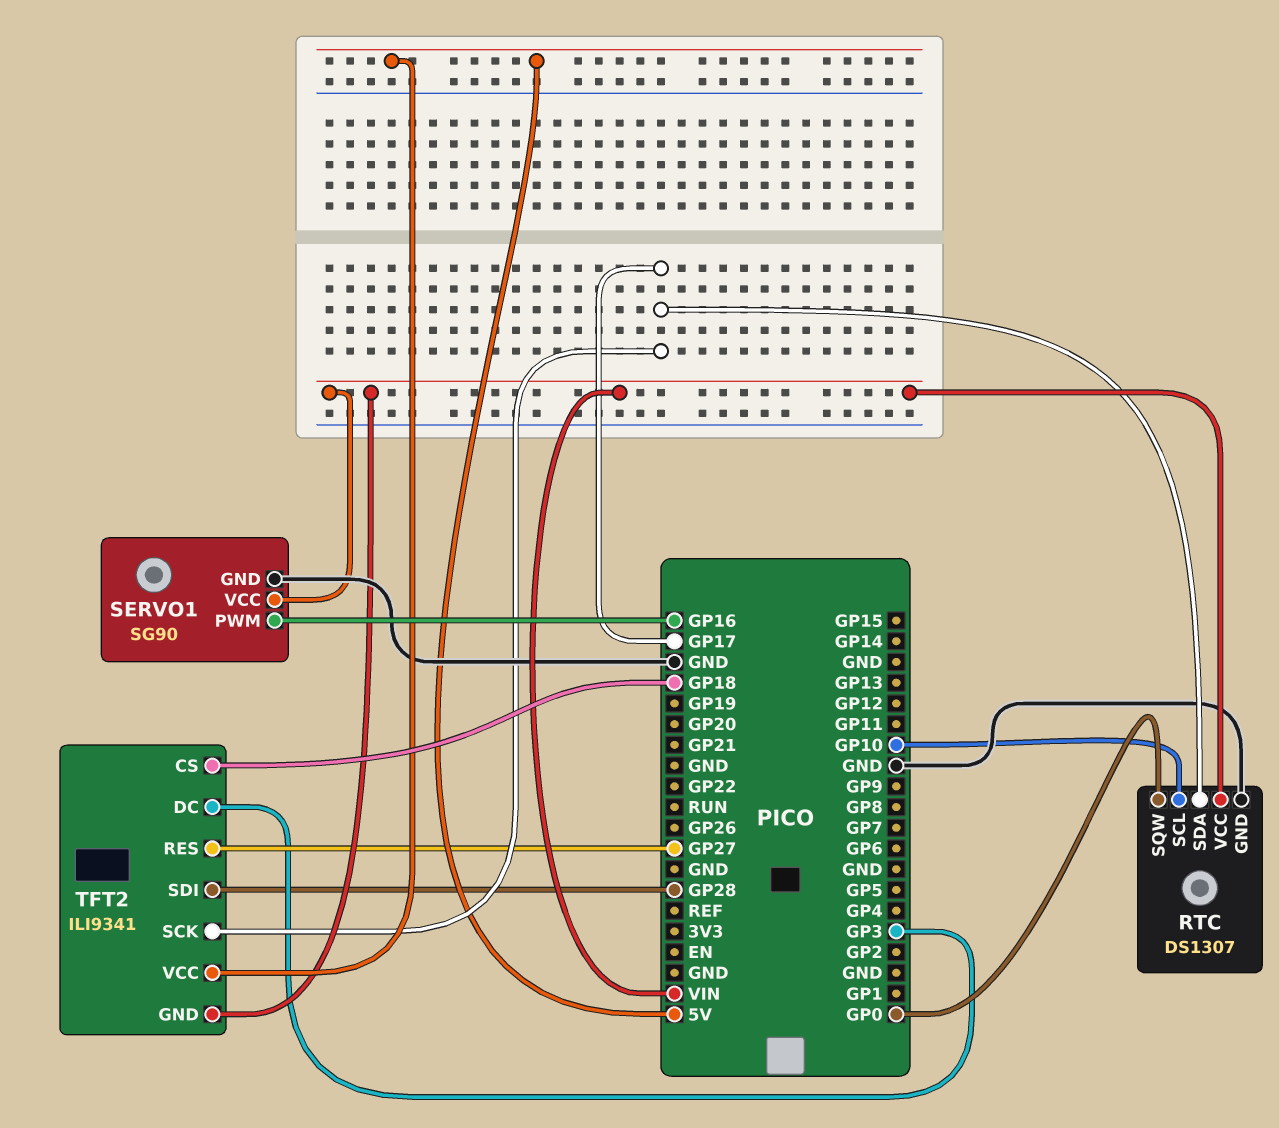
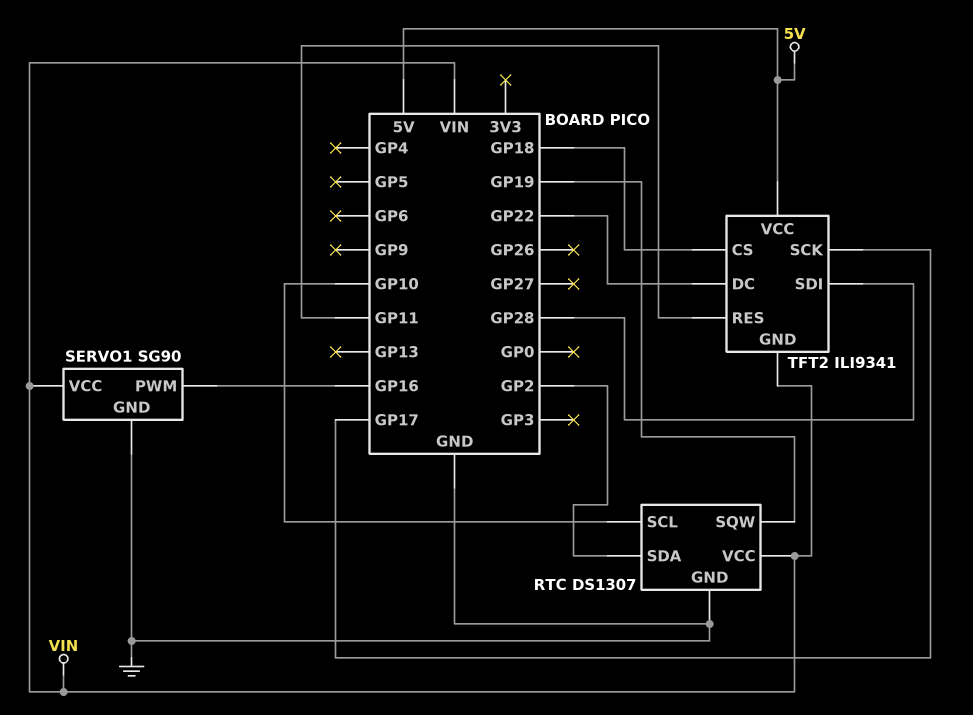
RTC pin SDA: GP17 -> GP2
RTC pin SQW: GP0 -> GP19
TFT2 pin DC: GP3 -> GP22
TFT2 pin RES: GP27 -> GP11

